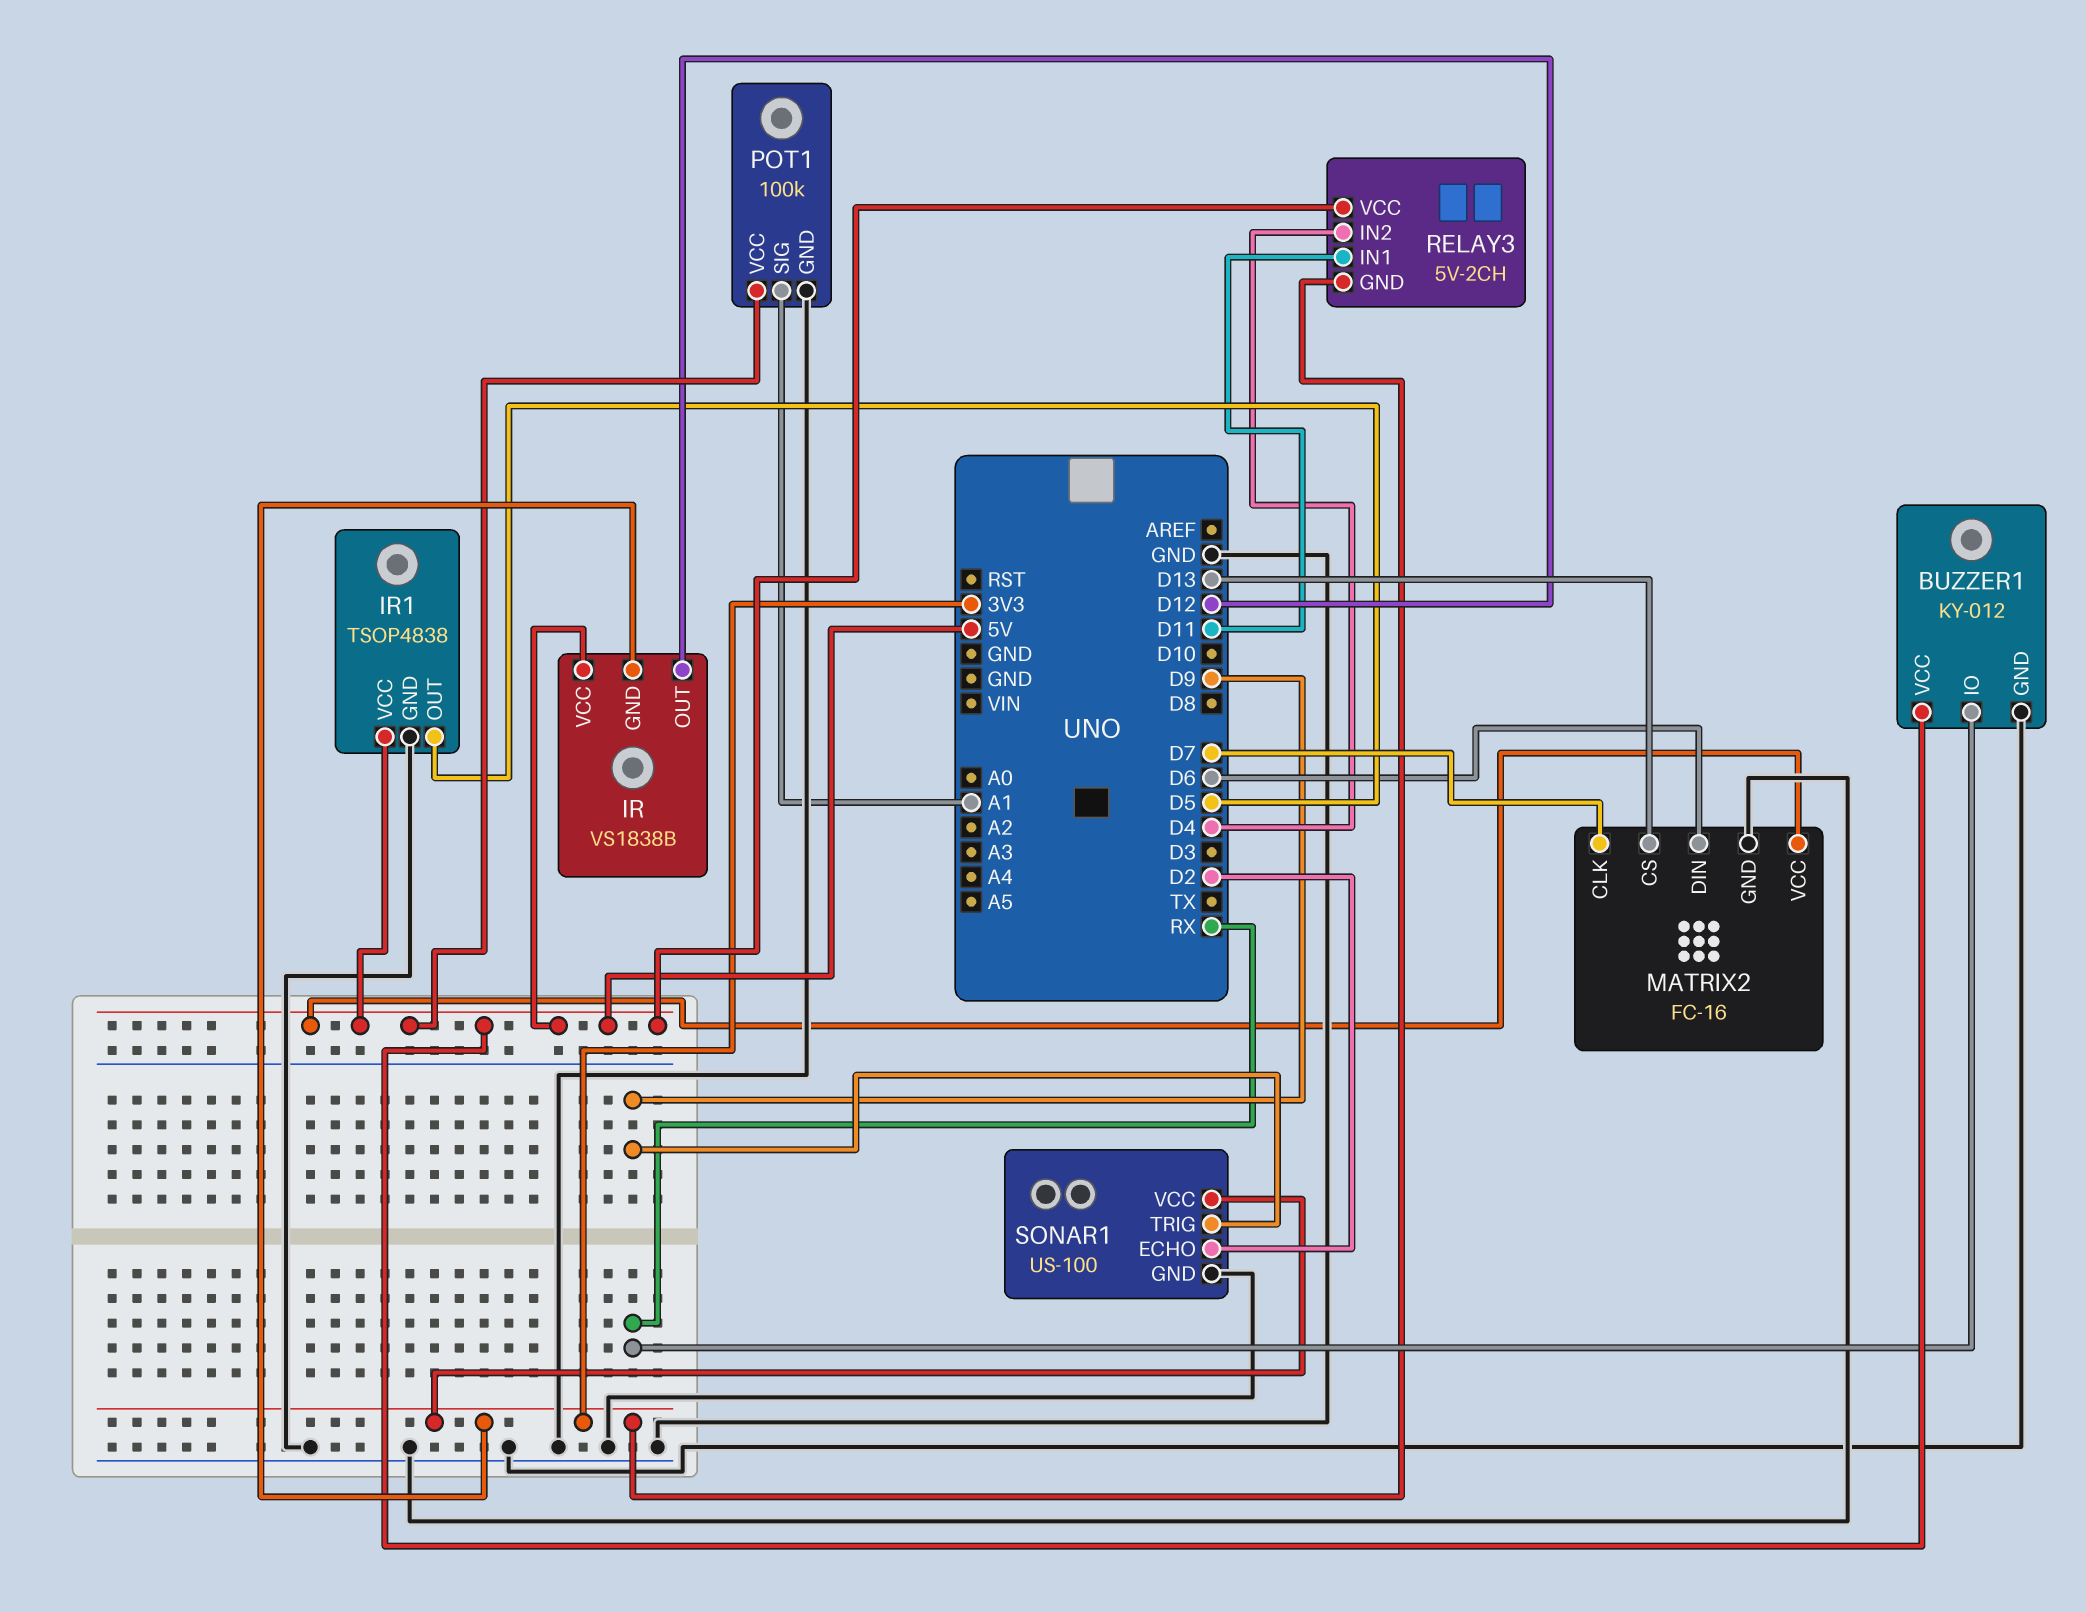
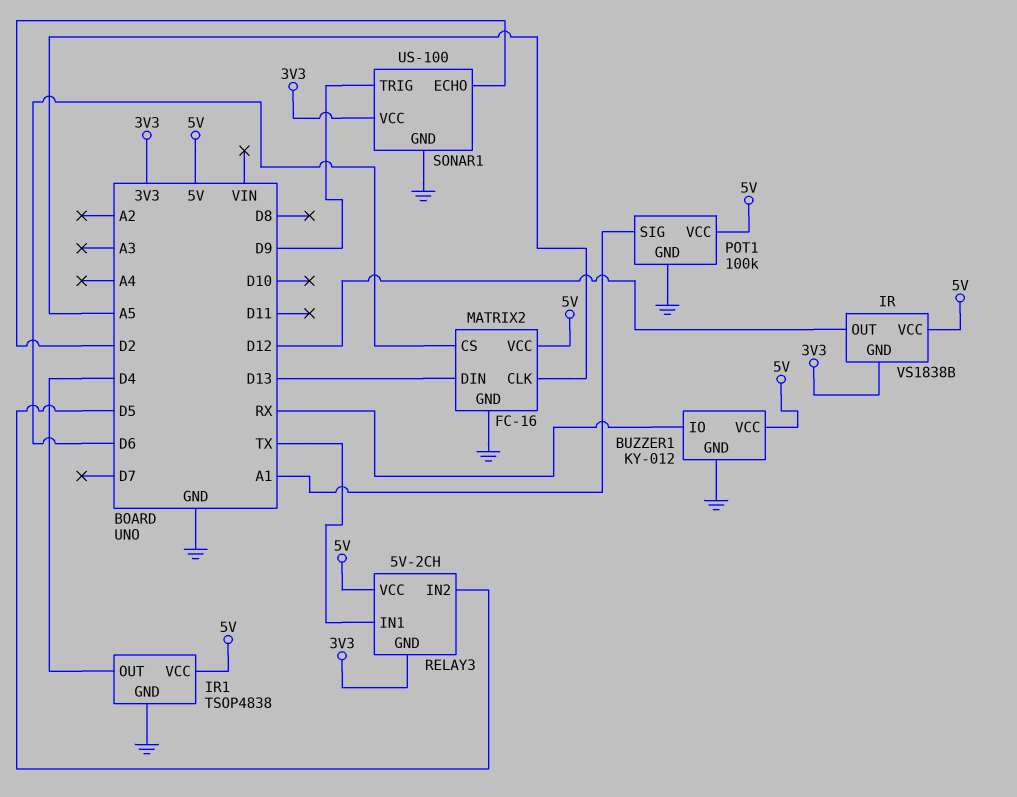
IR1 pin OUT: D5 -> D4
MATRIX2 pin CLK: D7 -> A5
MATRIX2 pin CS: D13 -> D6
MATRIX2 pin DIN: D6 -> D13
RELAY3 pin IN1: D11 -> TX
RELAY3 pin IN2: D4 -> D5

